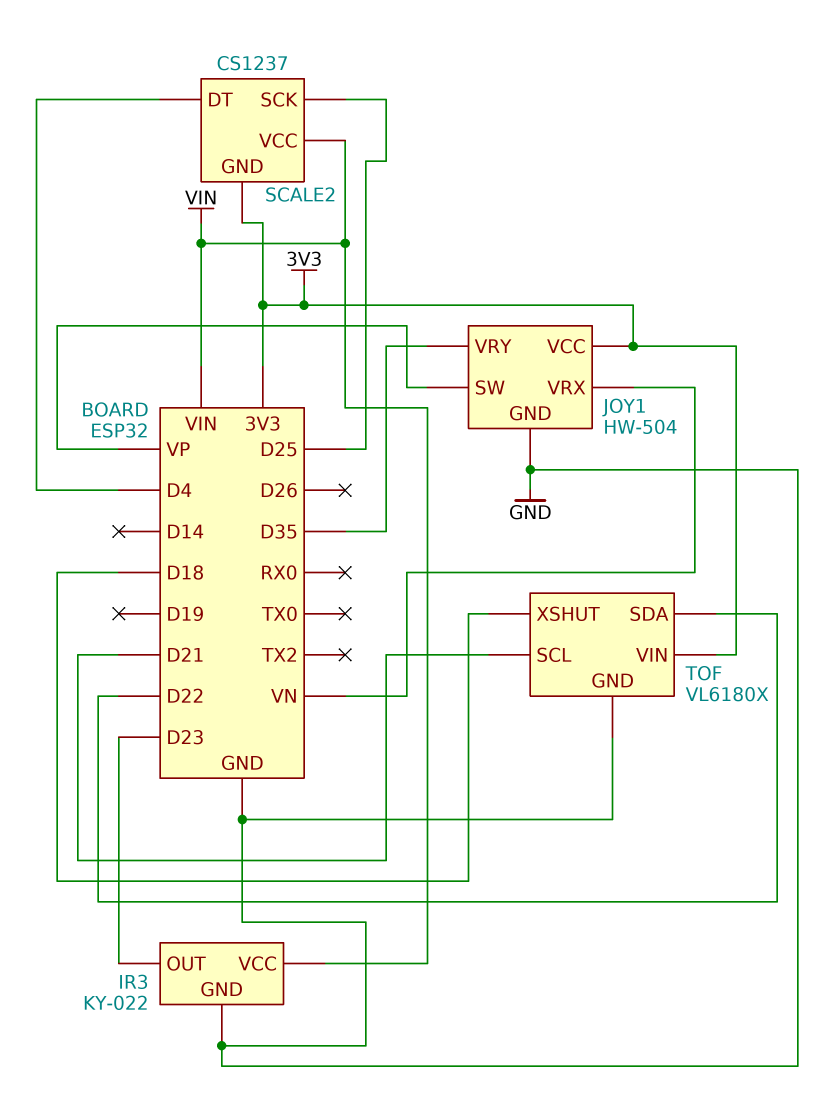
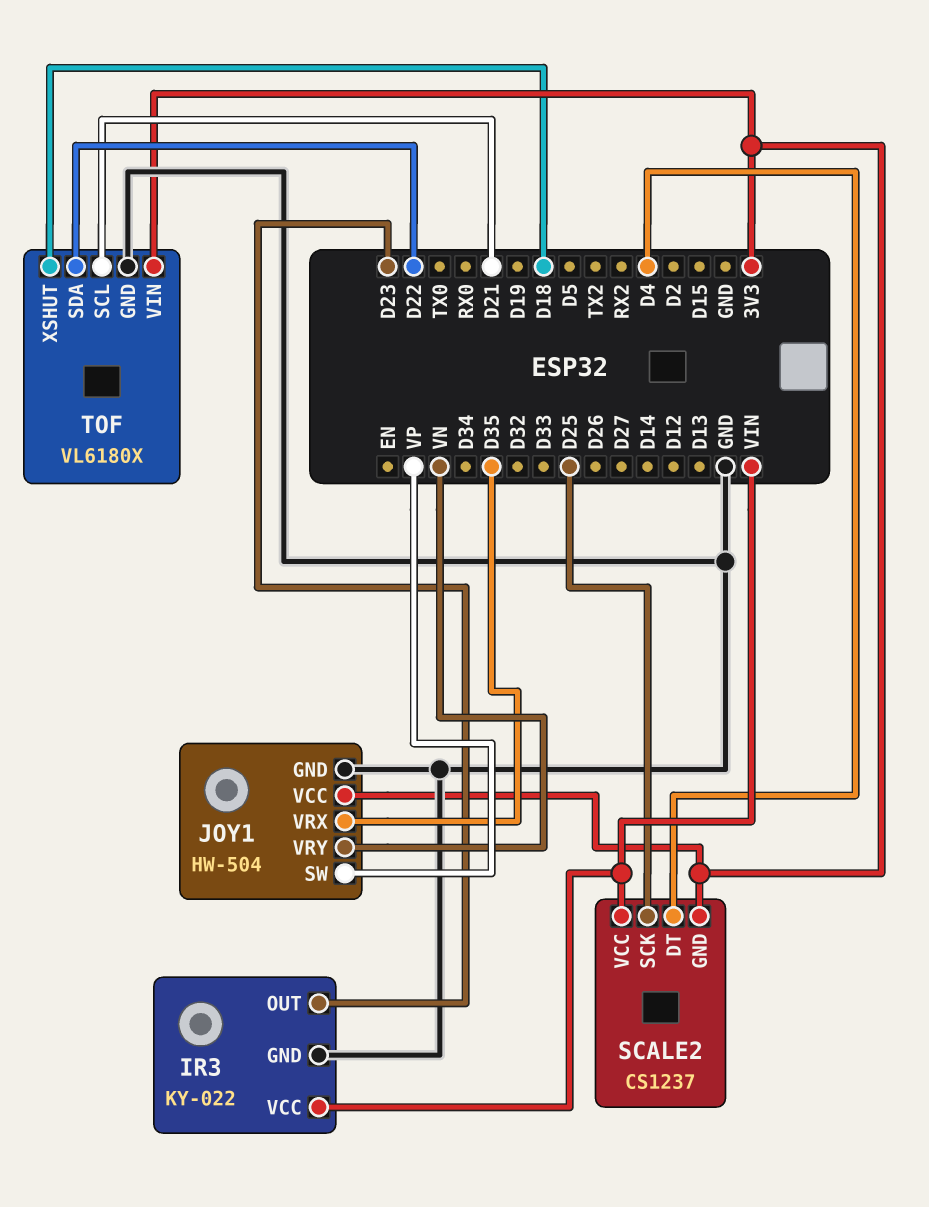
JOY1 pin VRX: VN -> D35
JOY1 pin VRY: D35 -> VN

